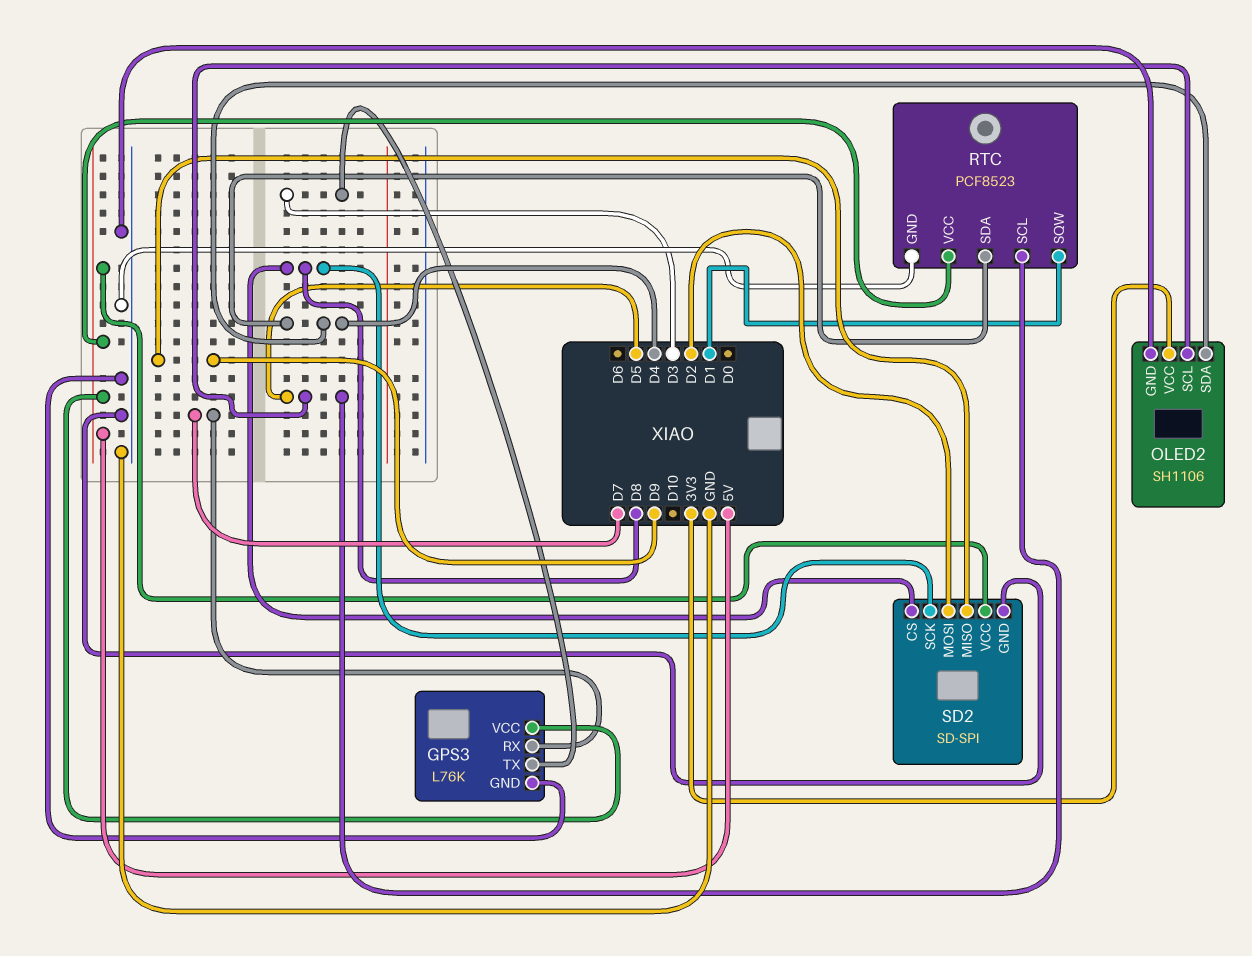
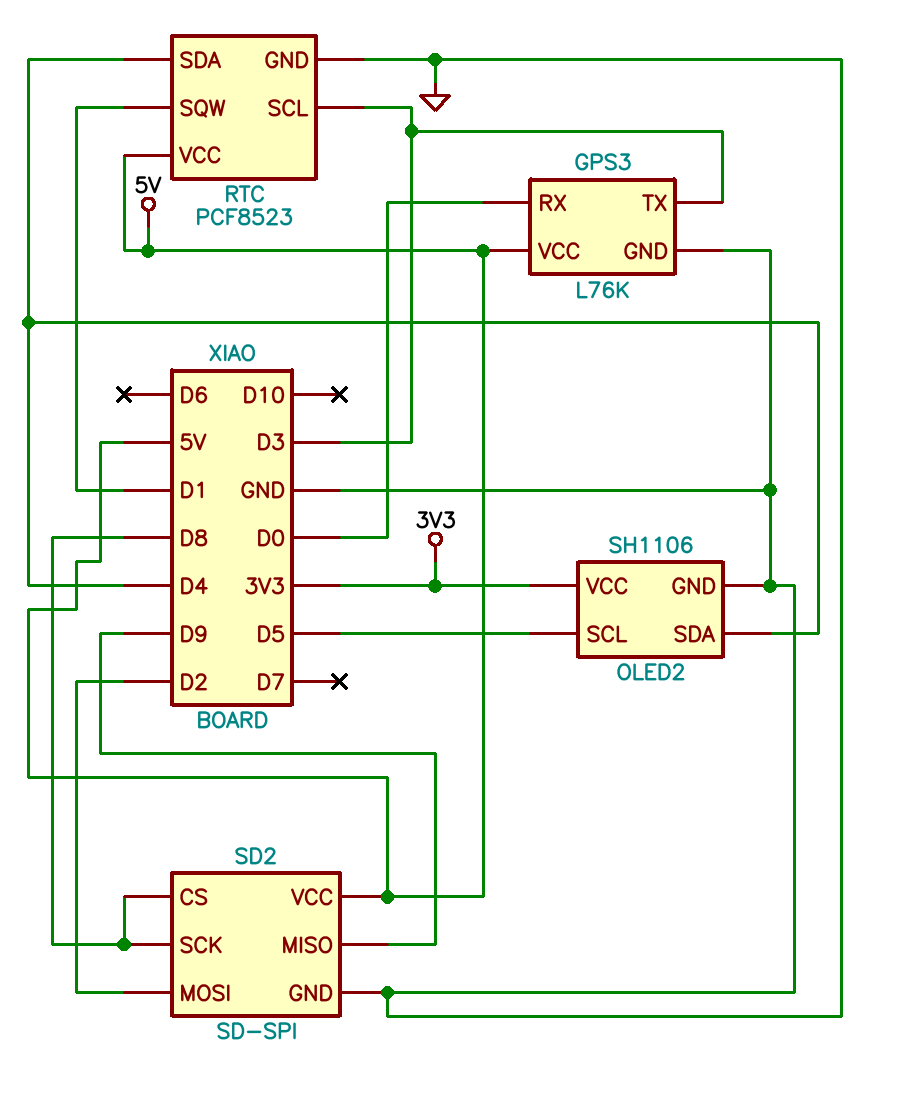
GPS3 pin RX: D7 -> D0
RTC pin SCL: D5 -> D3

